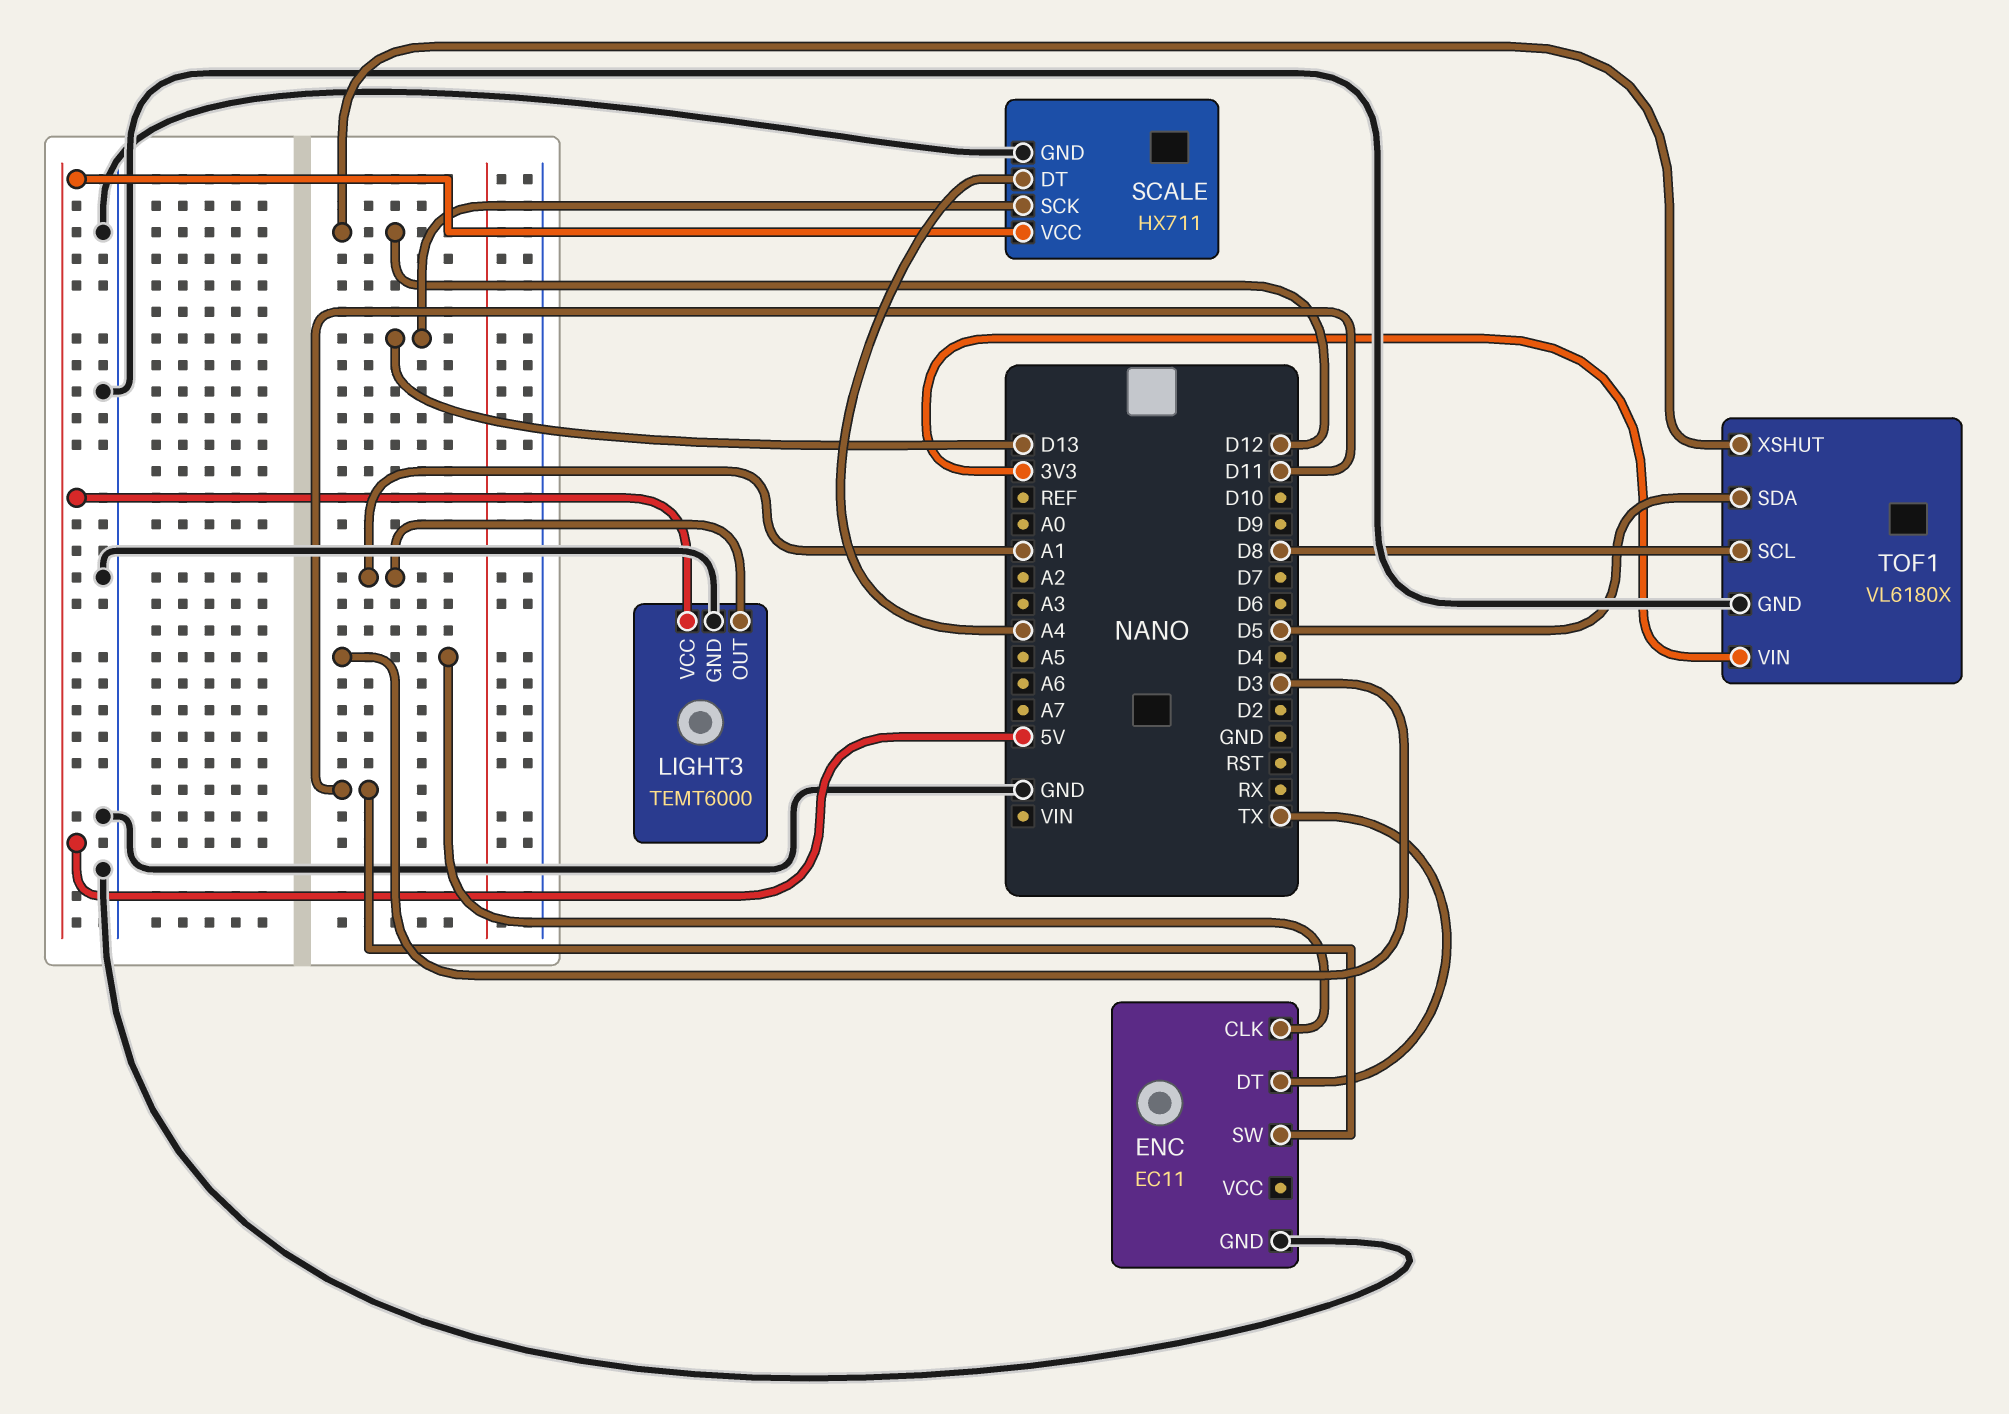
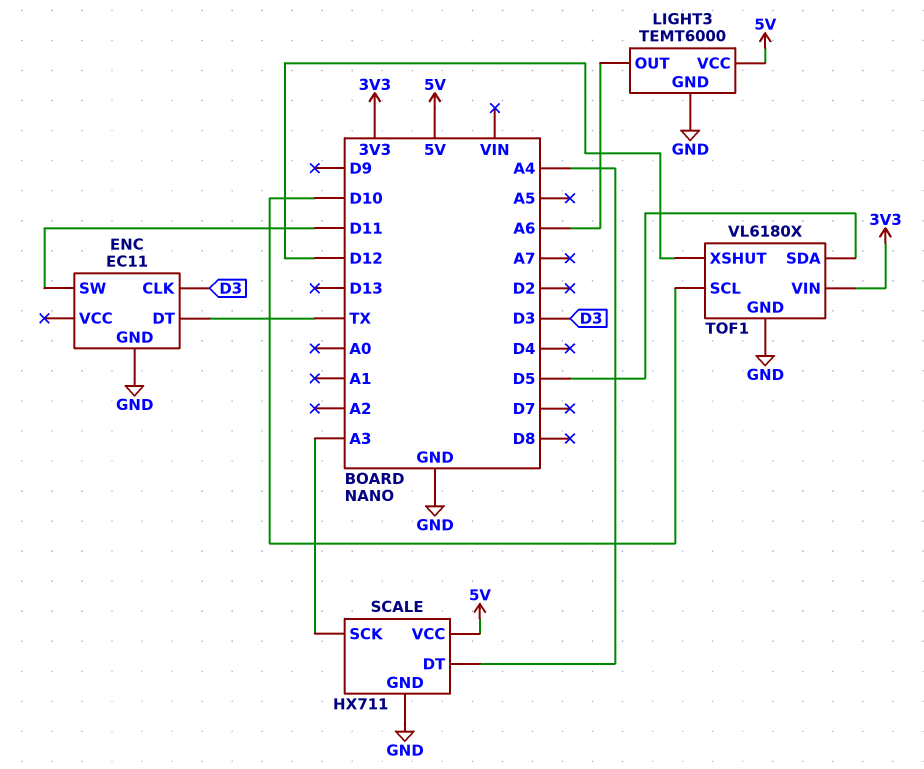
LIGHT3 pin OUT: A1 -> A6
SCALE pin SCK: D13 -> A3
TOF1 pin SCL: D8 -> D10

